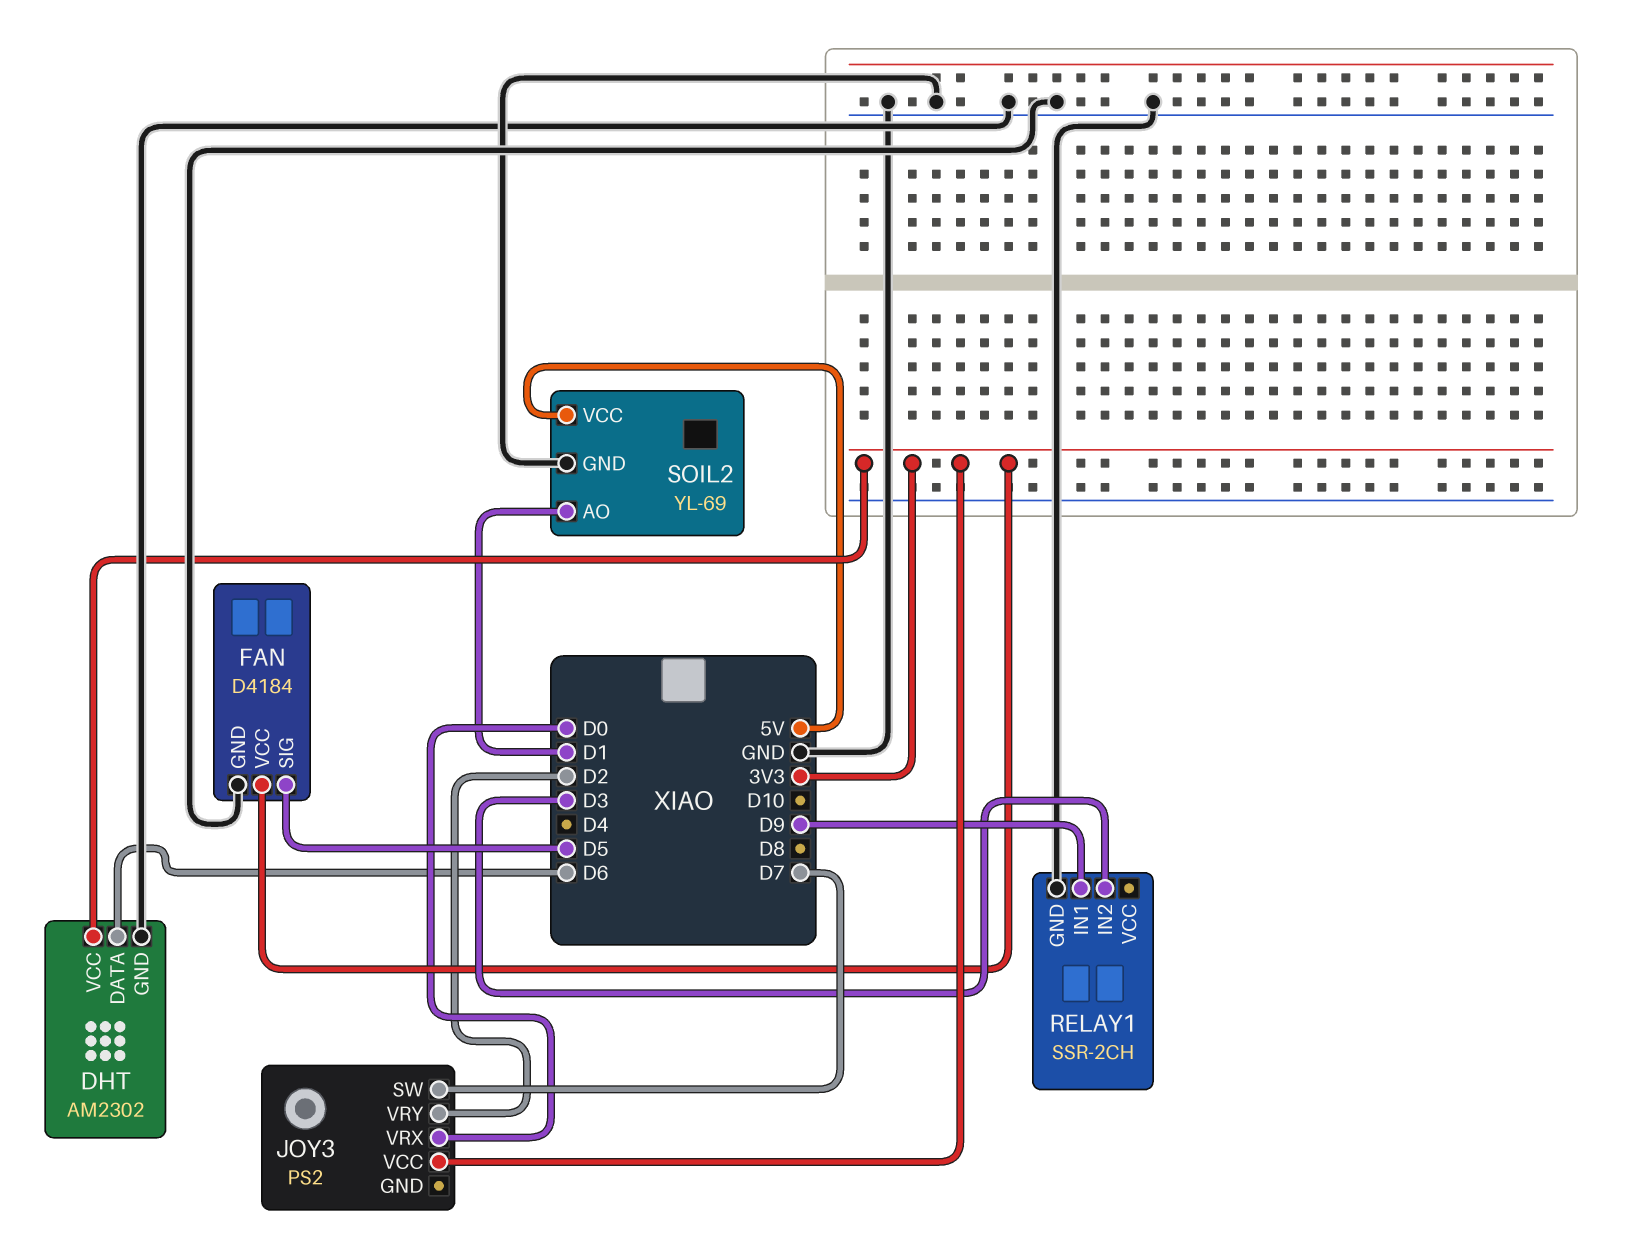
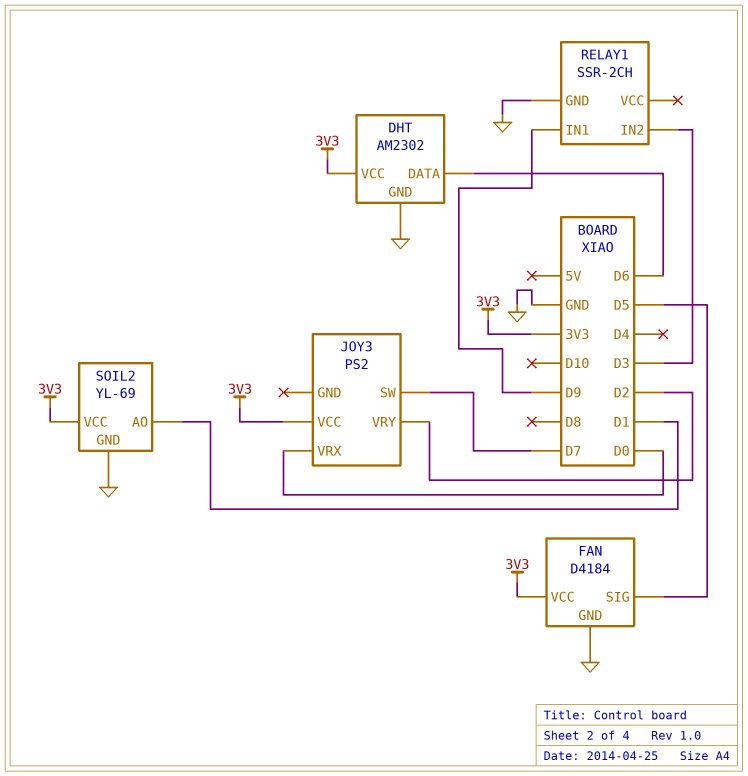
SOIL2 pin VCC: 5V -> 3V3

